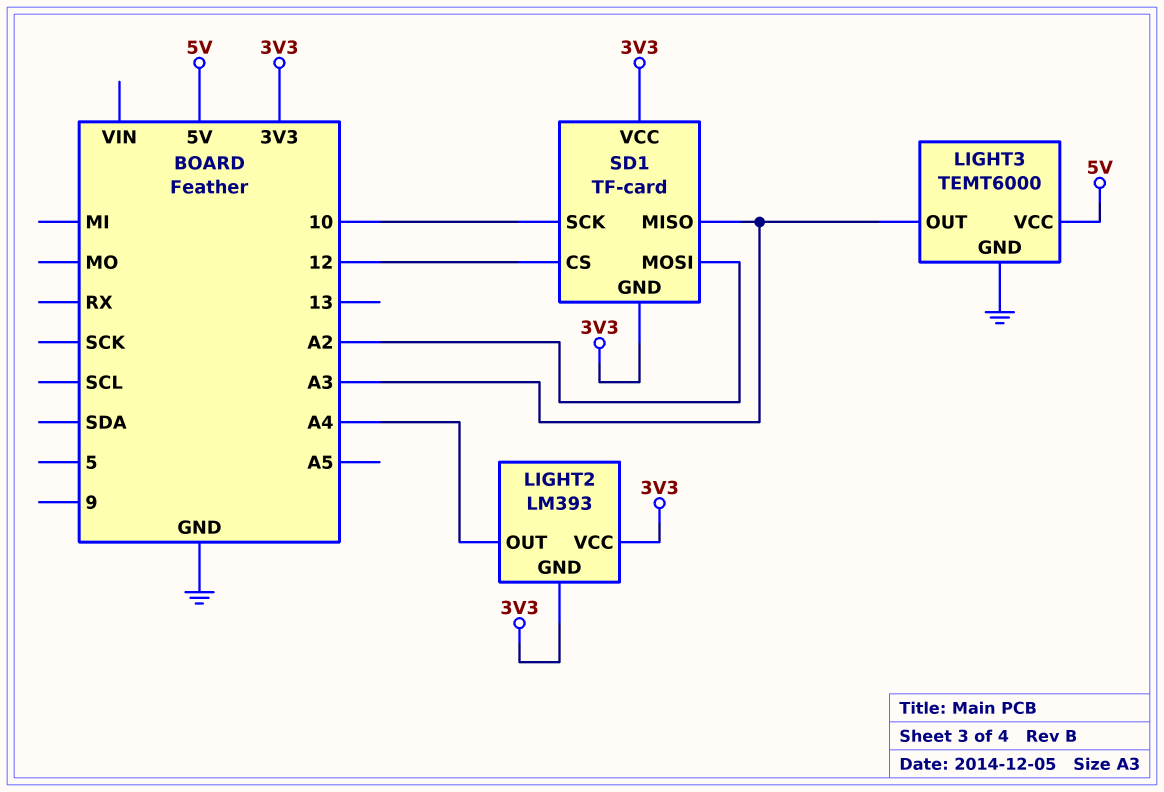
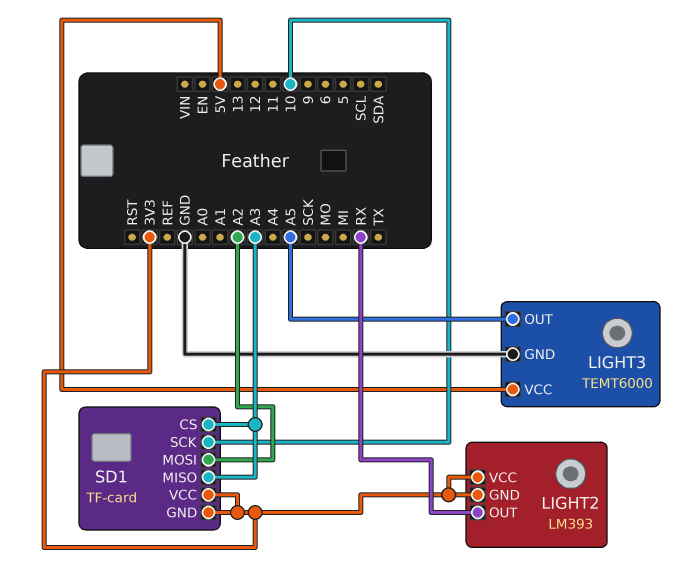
LIGHT2 pin OUT: A4 -> RX
LIGHT3 pin OUT: A3 -> A5
SD1 pin CS: 12 -> A3

